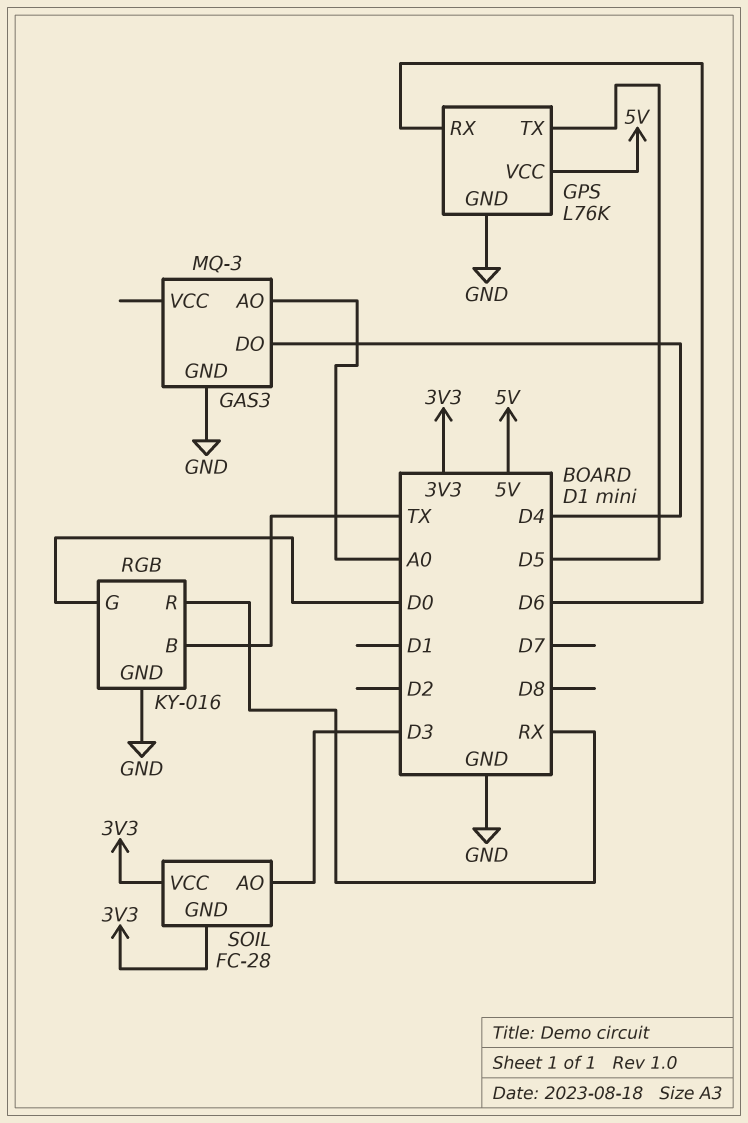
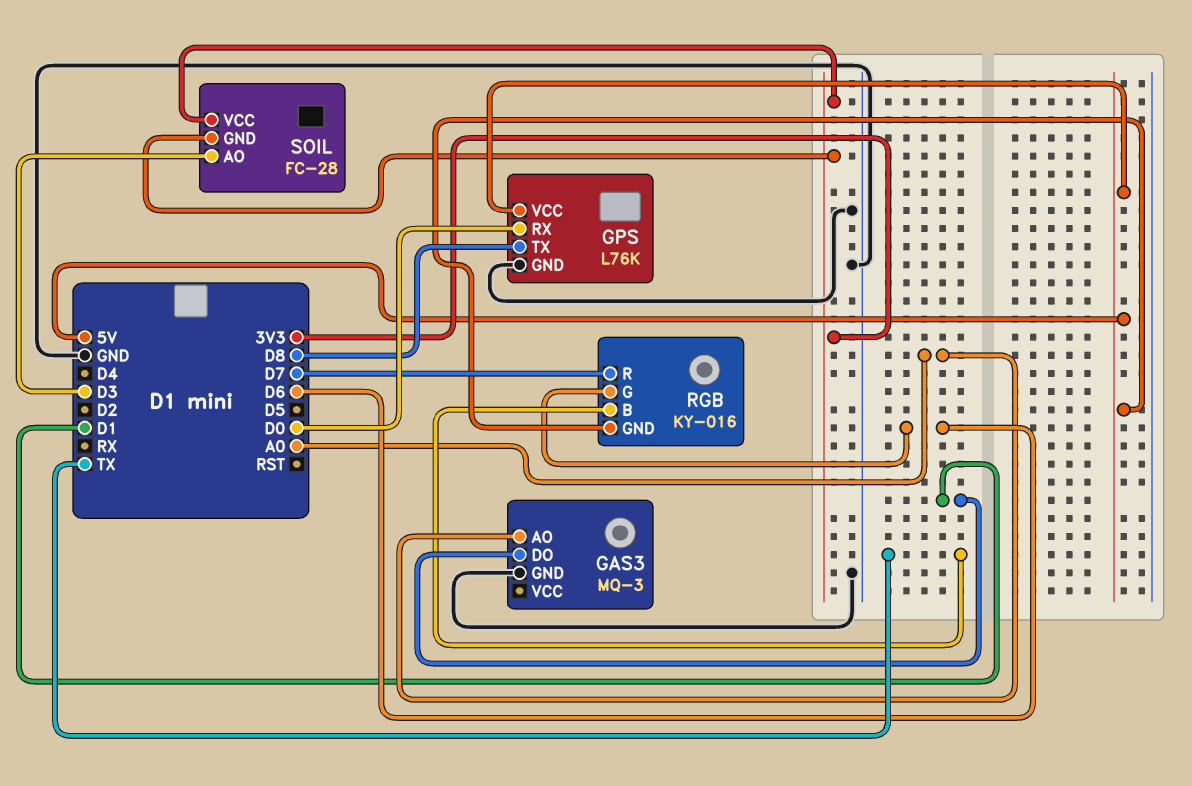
GAS3 pin DO: D4 -> D1
GPS pin RX: D6 -> D0
GPS pin TX: D5 -> D8
RGB pin G: D0 -> D6
RGB pin GND: GND -> 5V
RGB pin R: RX -> D7

